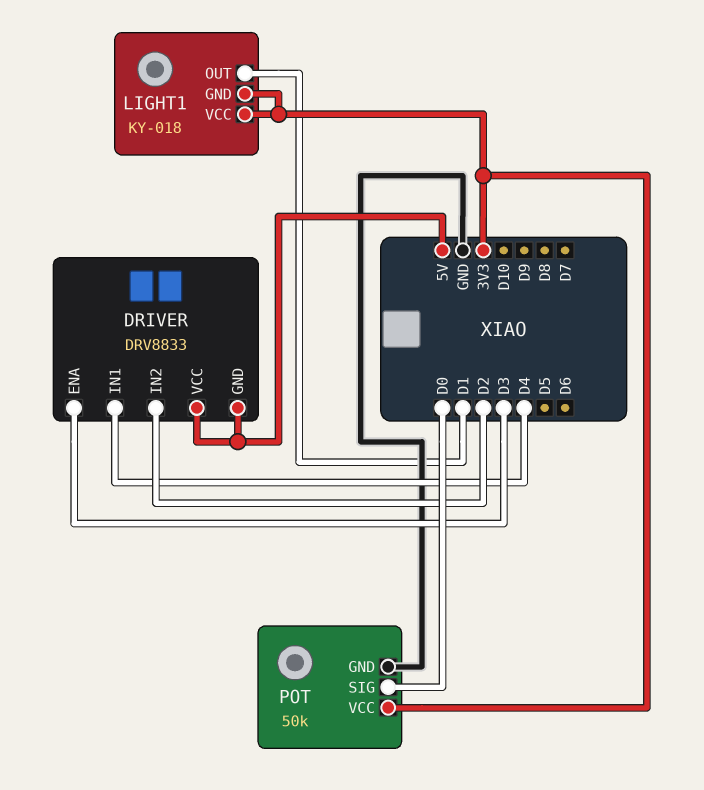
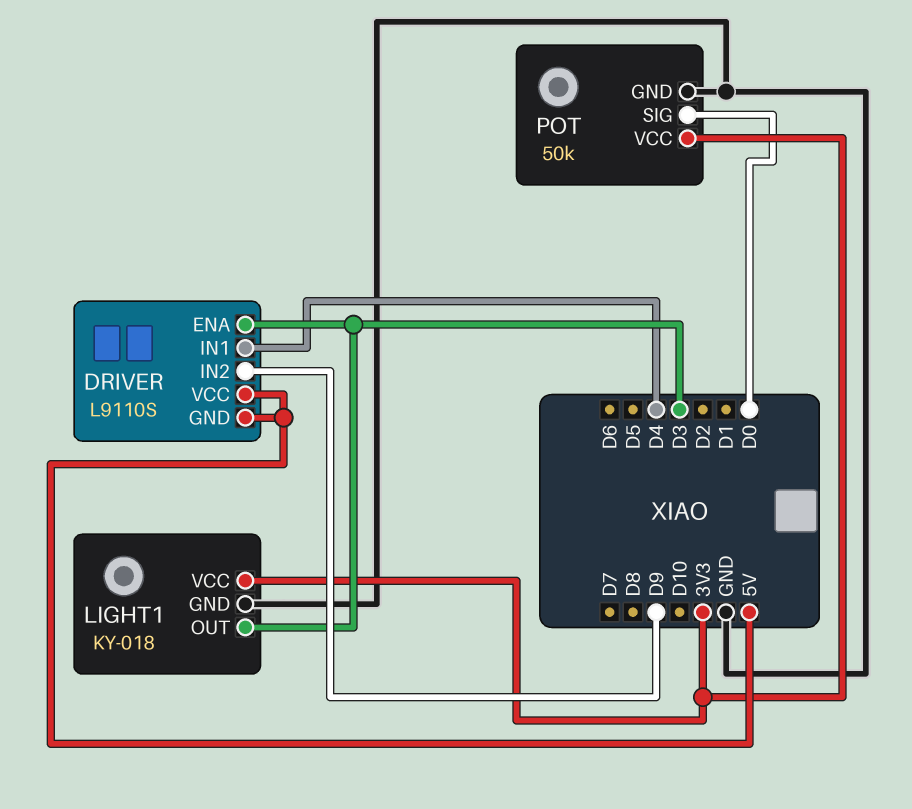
DRIVER: DRV8833 -> L9110S
DRIVER pin IN2: D2 -> D9
LIGHT1 pin GND: 3V3 -> GND
LIGHT1 pin OUT: D1 -> D3

